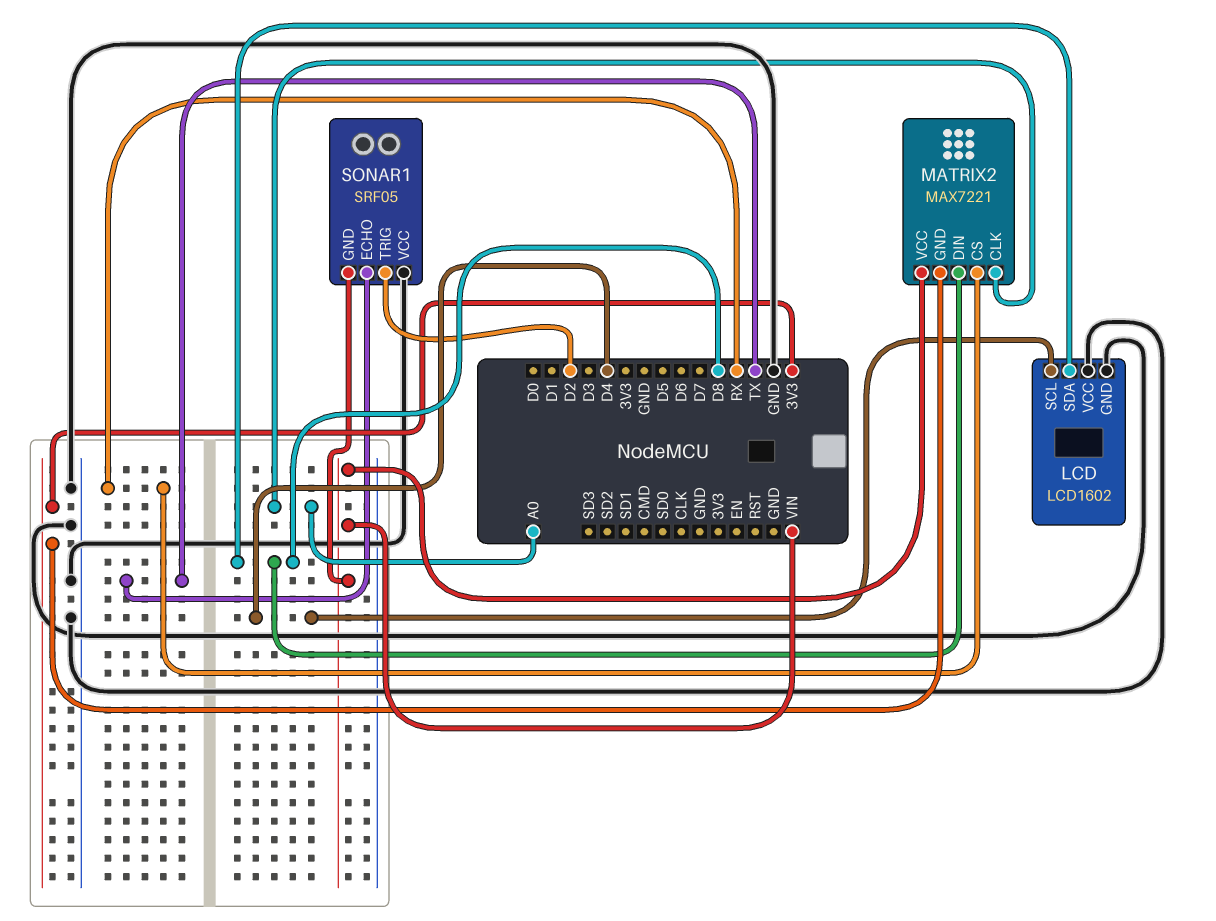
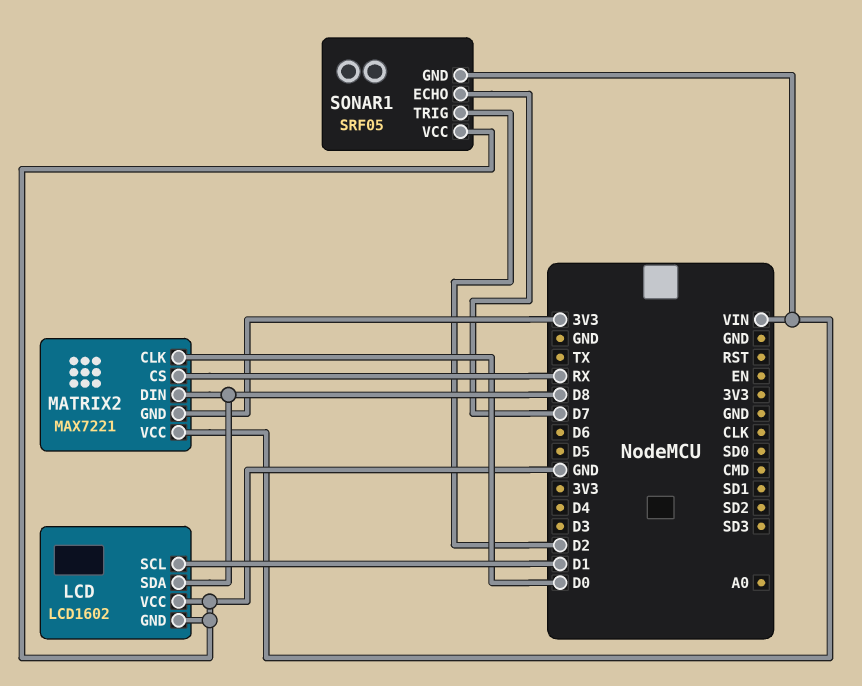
LCD pin SCL: D4 -> D1
MATRIX2 pin CLK: A0 -> D0
SONAR1 pin ECHO: TX -> D7

